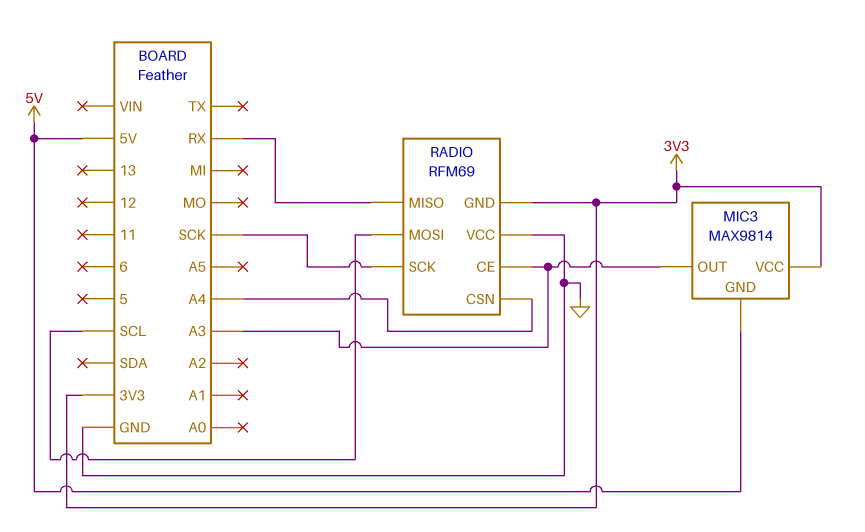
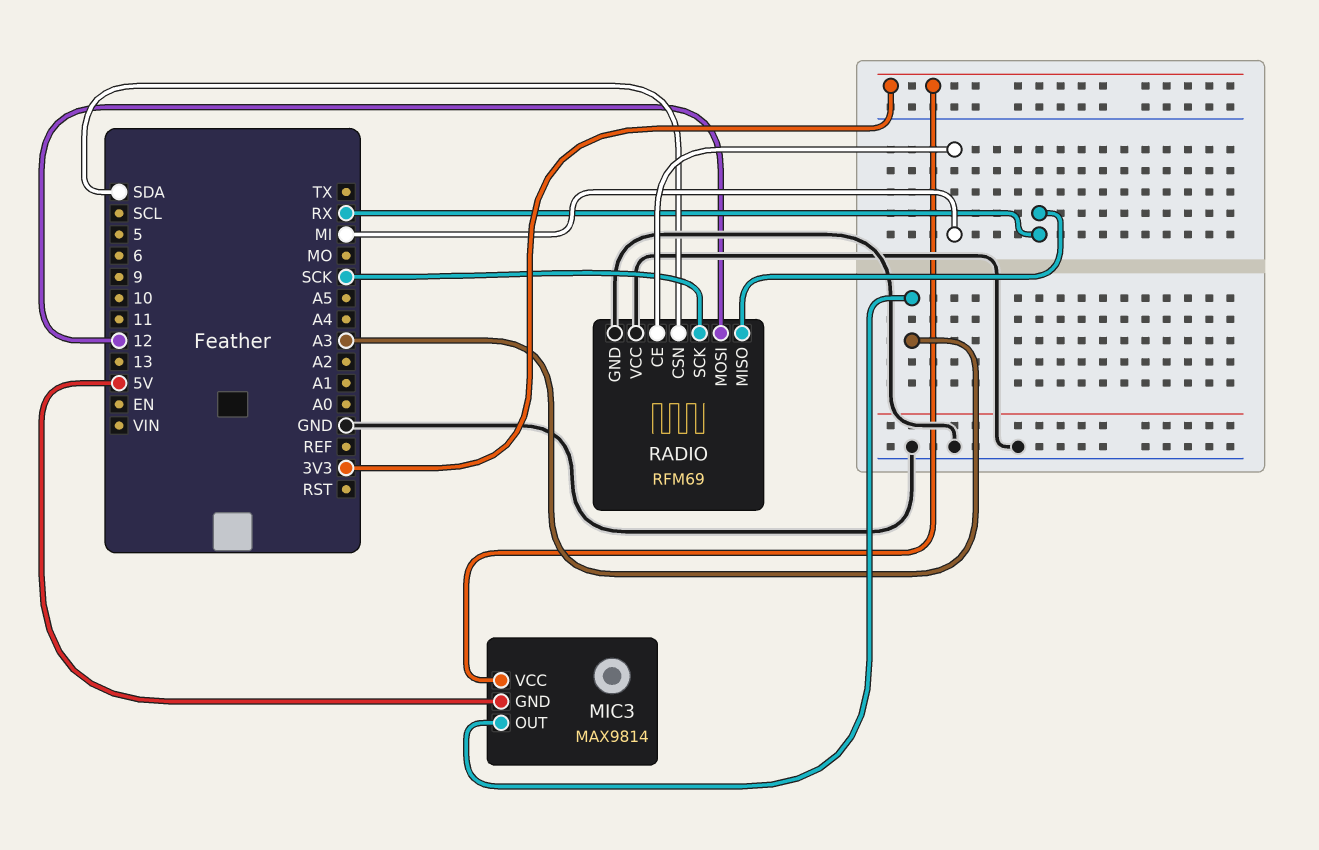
RADIO pin CE: A3 -> MI
RADIO pin CSN: A4 -> SDA
RADIO pin GND: 3V3 -> GND
RADIO pin MOSI: SCL -> 12

